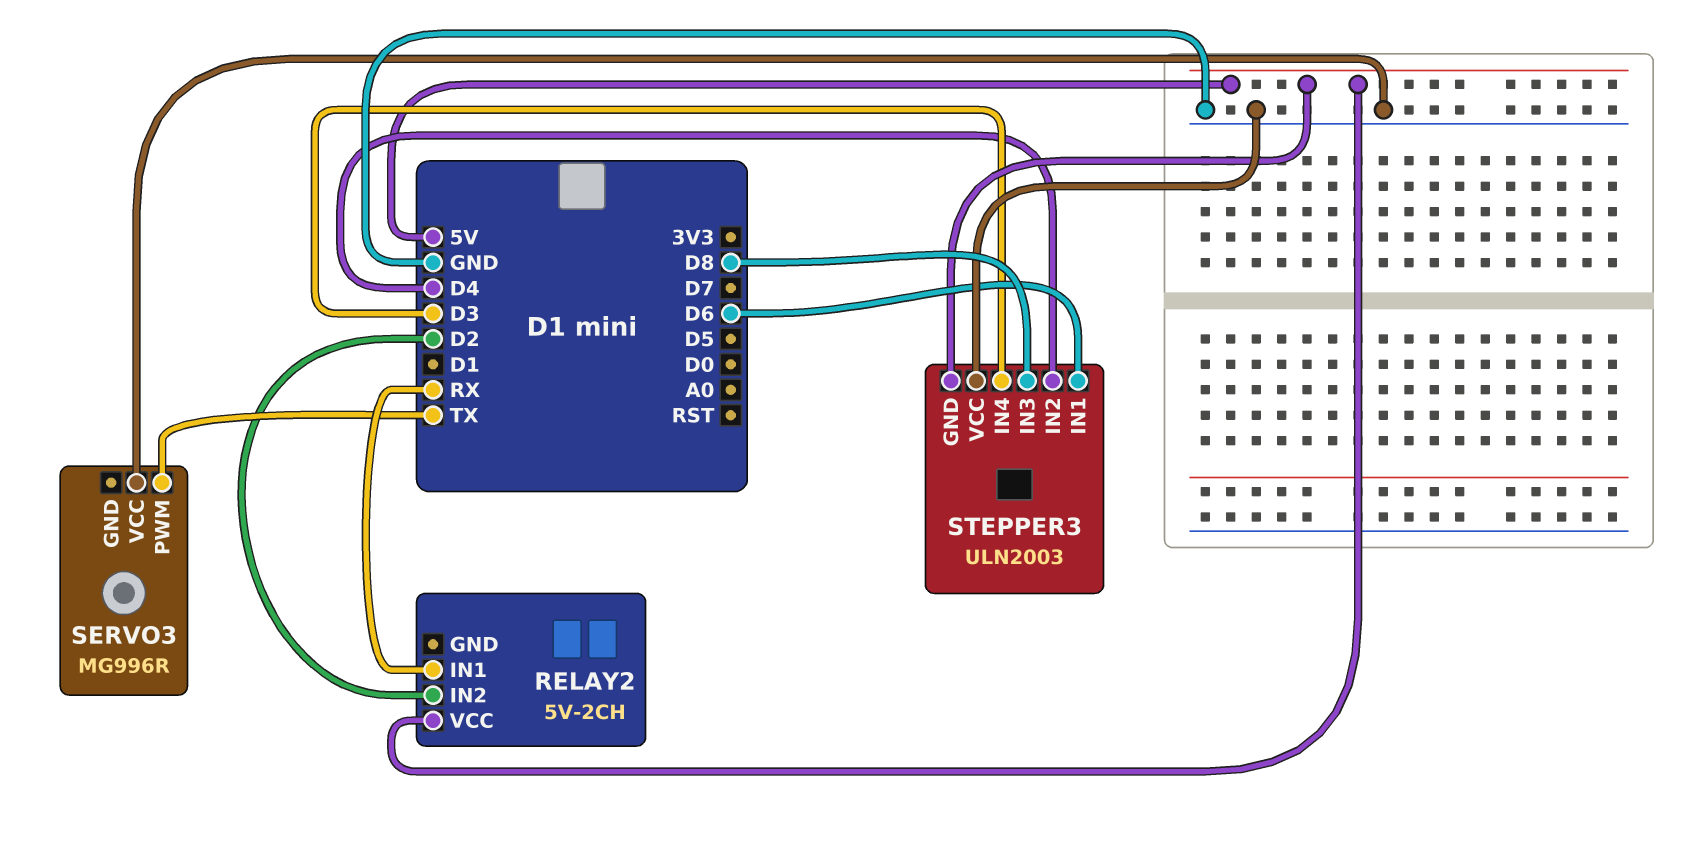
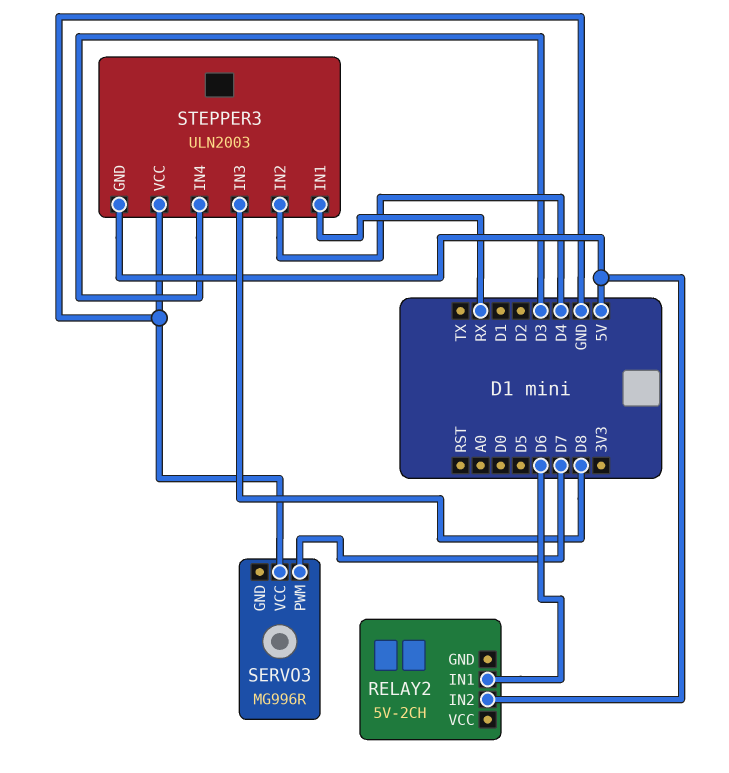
RELAY2 pin IN1: RX -> D6
RELAY2 pin IN2: D2 -> 5V
RELAY2 pin VCC: 5V -> none
SERVO3 pin PWM: TX -> D7
STEPPER3 pin IN1: D6 -> RX

